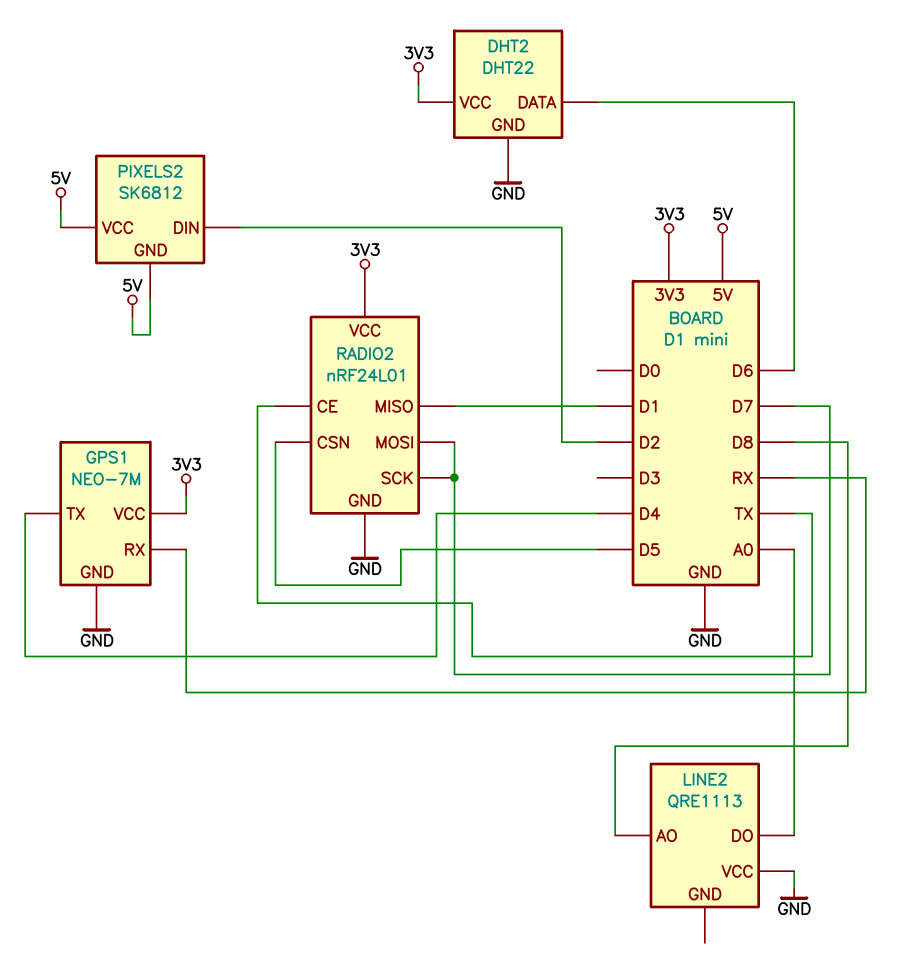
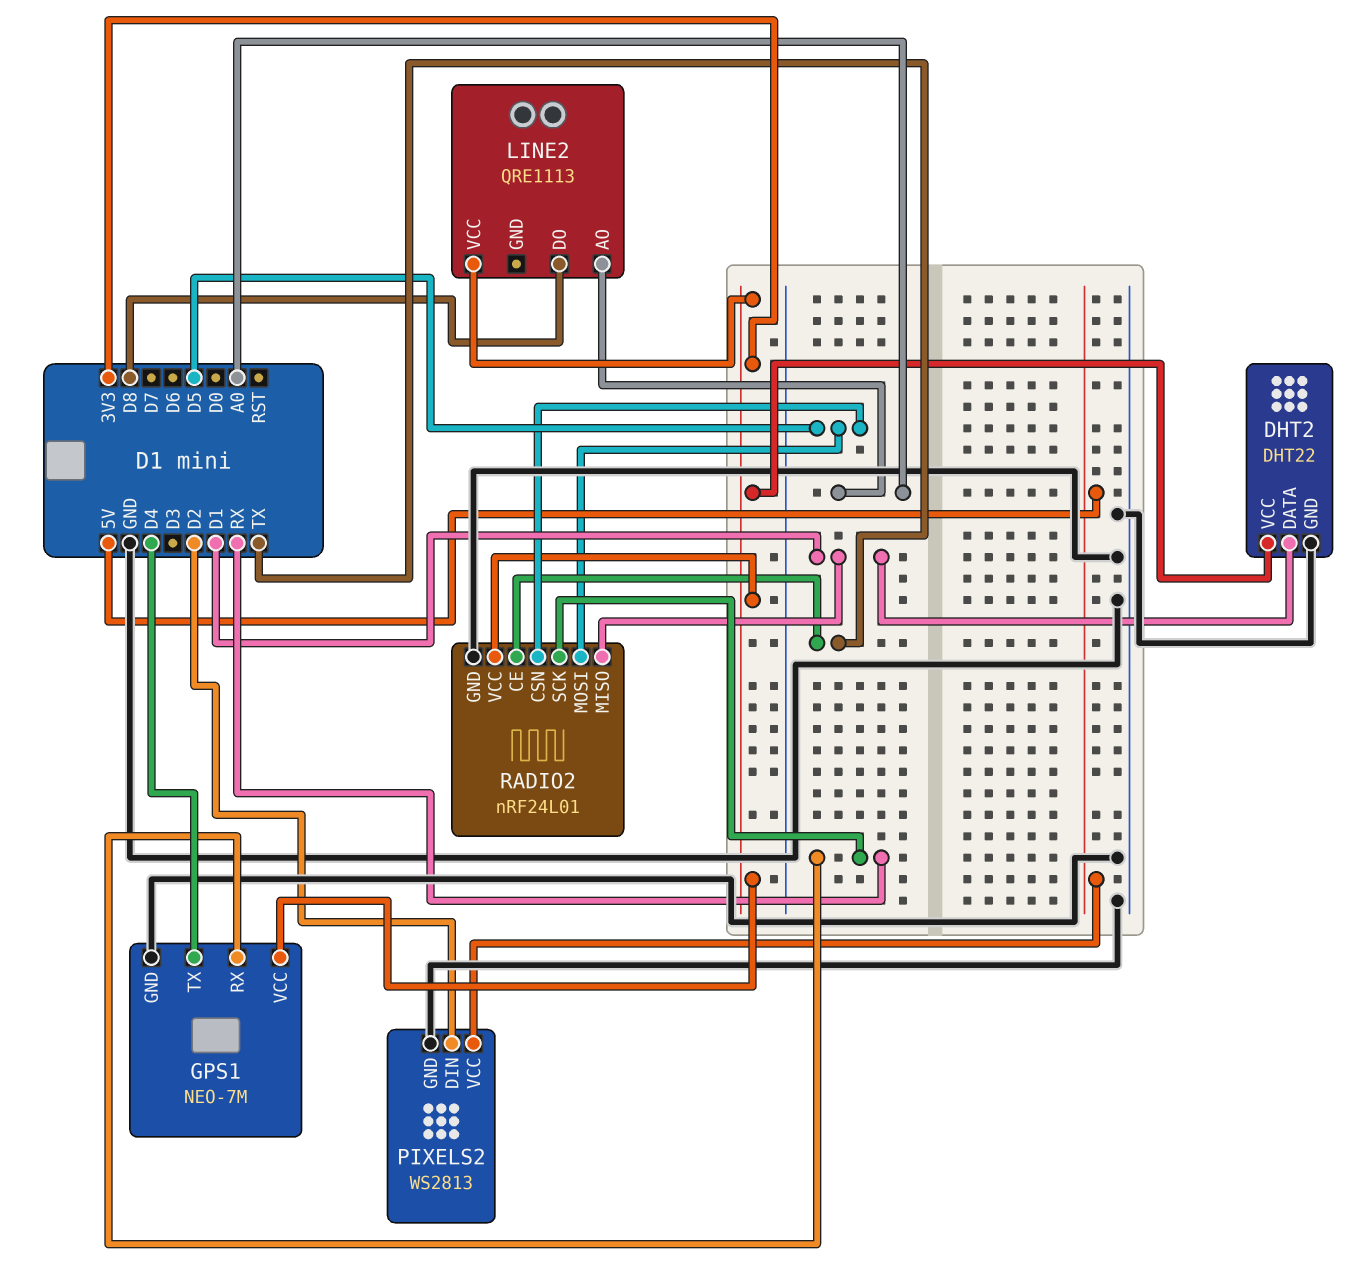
DHT2 pin DATA: D6 -> D1
LINE2 pin AO: D8 -> A0
LINE2 pin DO: A0 -> D8
LINE2 pin VCC: GND -> 3V3
PIXELS2: SK6812 -> WS2813
PIXELS2 pin GND: 5V -> GND
RADIO2 pin MOSI: D7 -> D5
RADIO2 pin SCK: D7 -> RX

